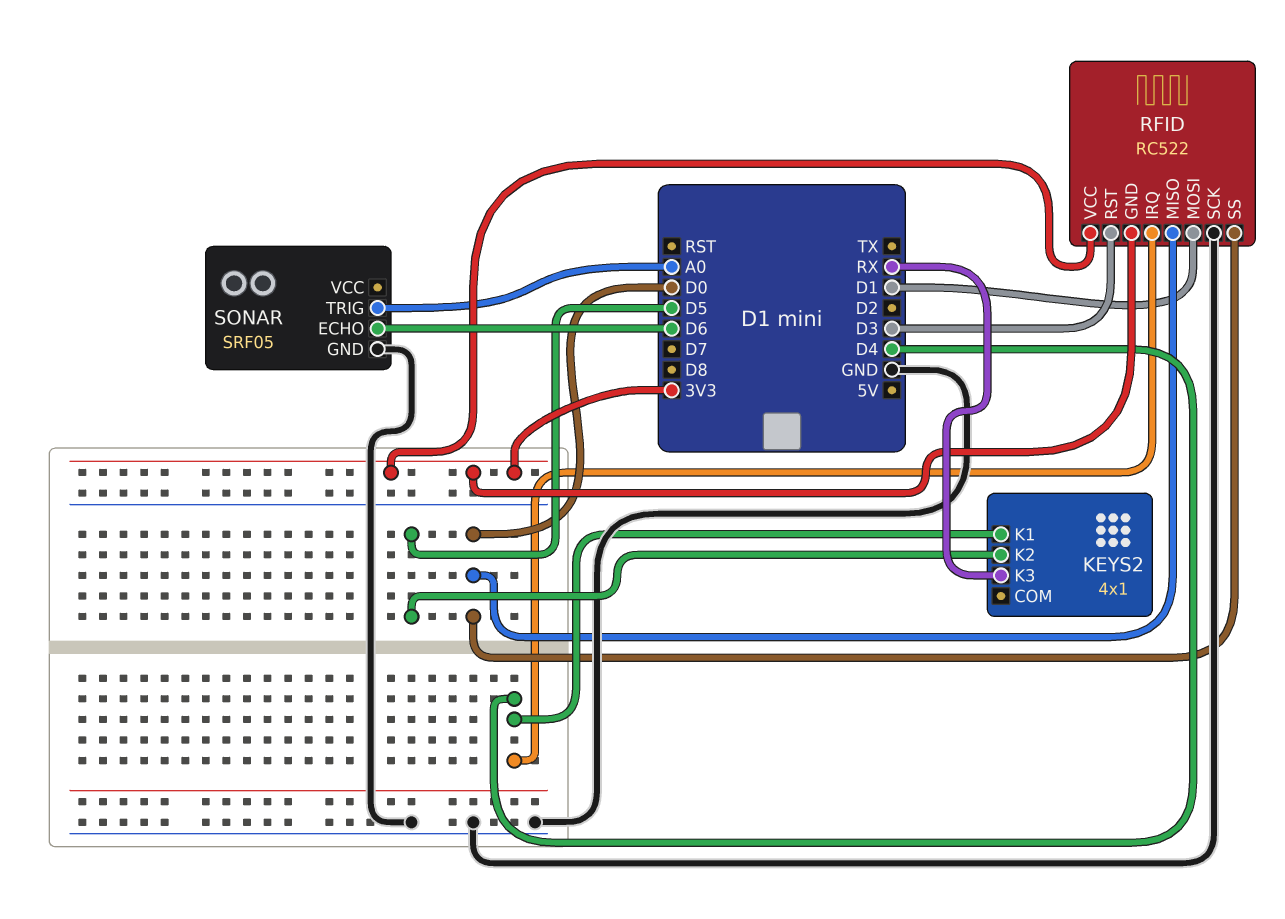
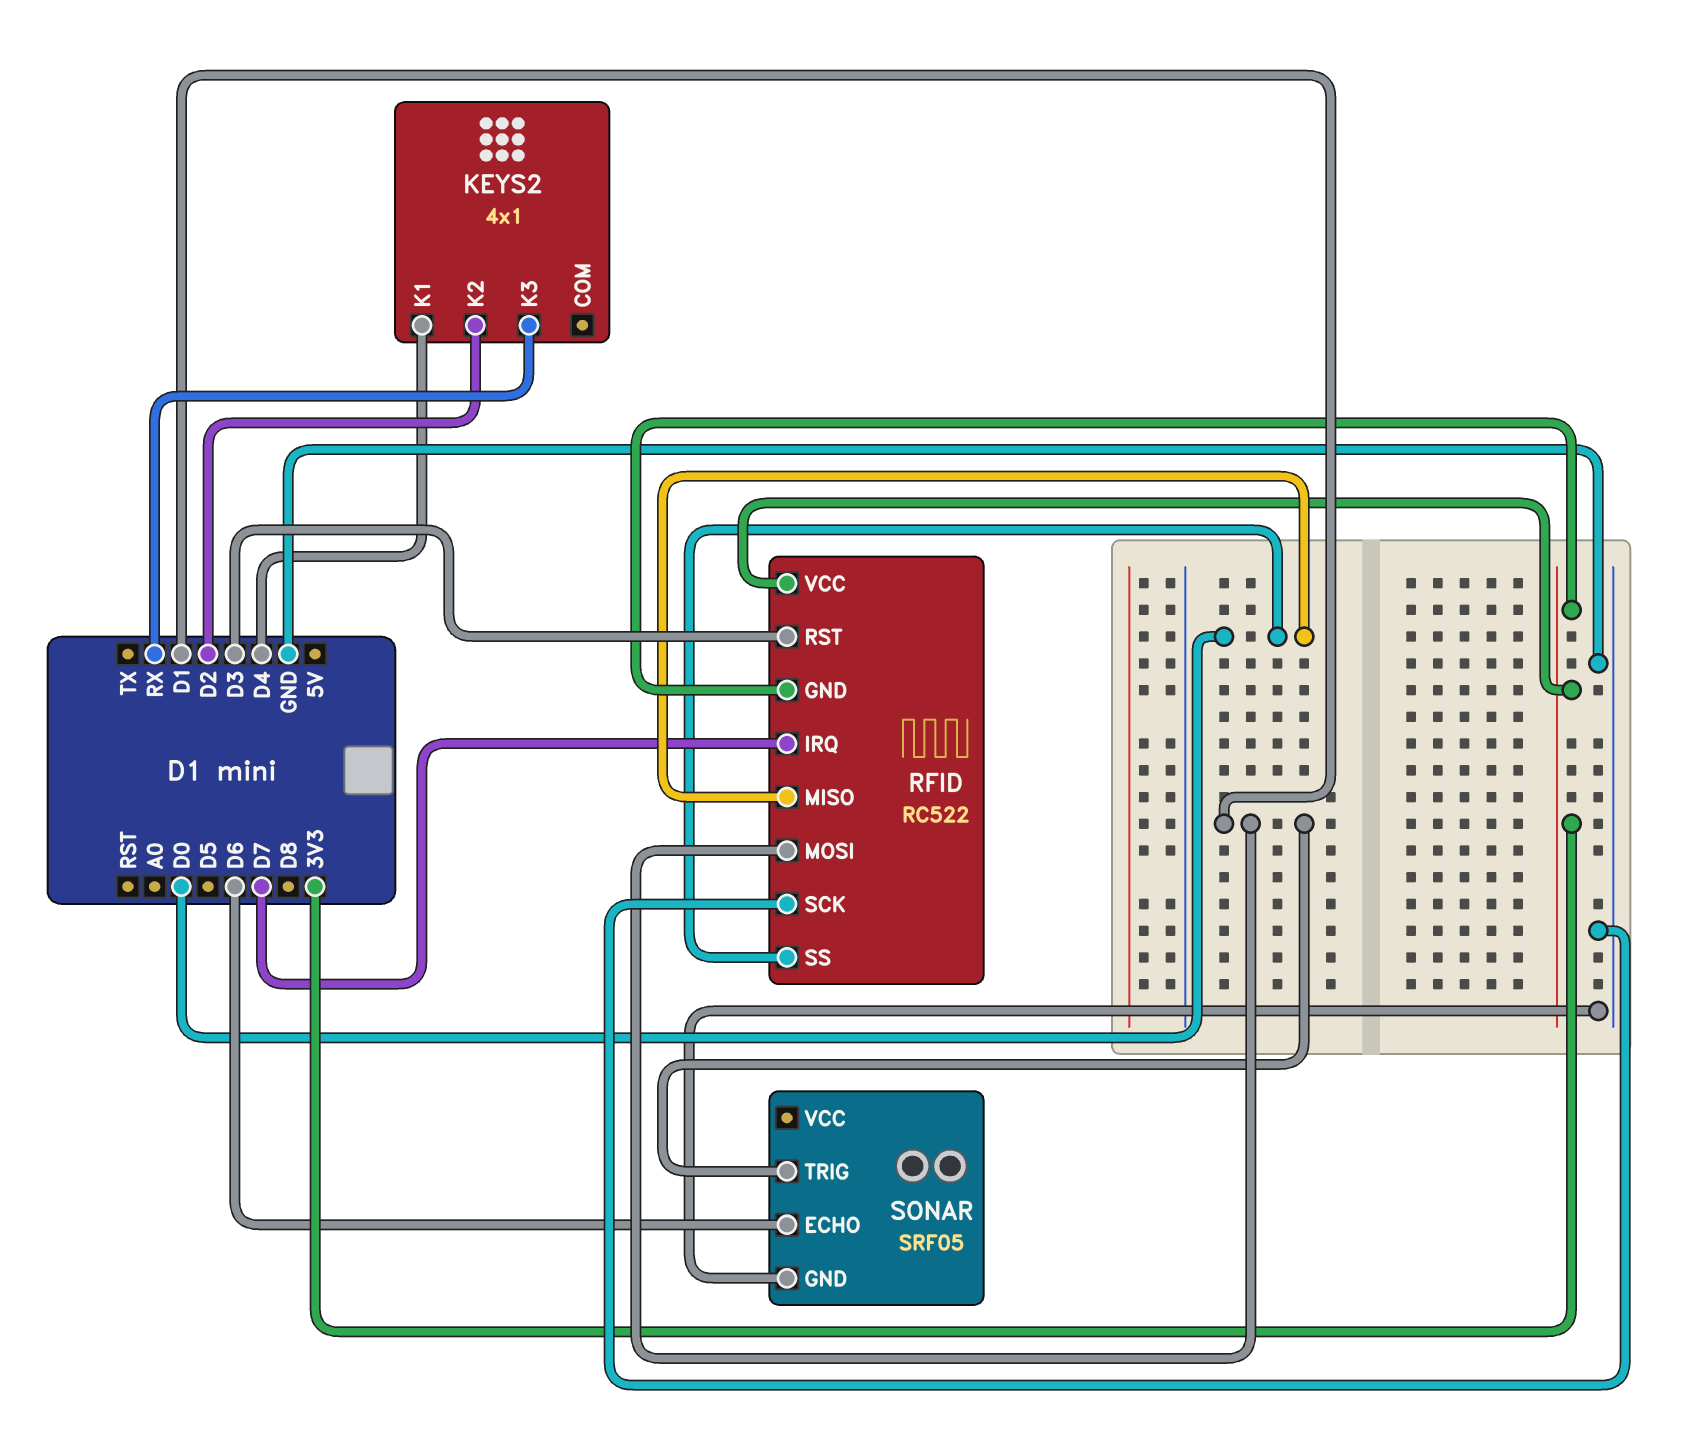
KEYS2 pin K2: D5 -> D2
RFID pin IRQ: D4 -> D7
SONAR pin TRIG: A0 -> D1

